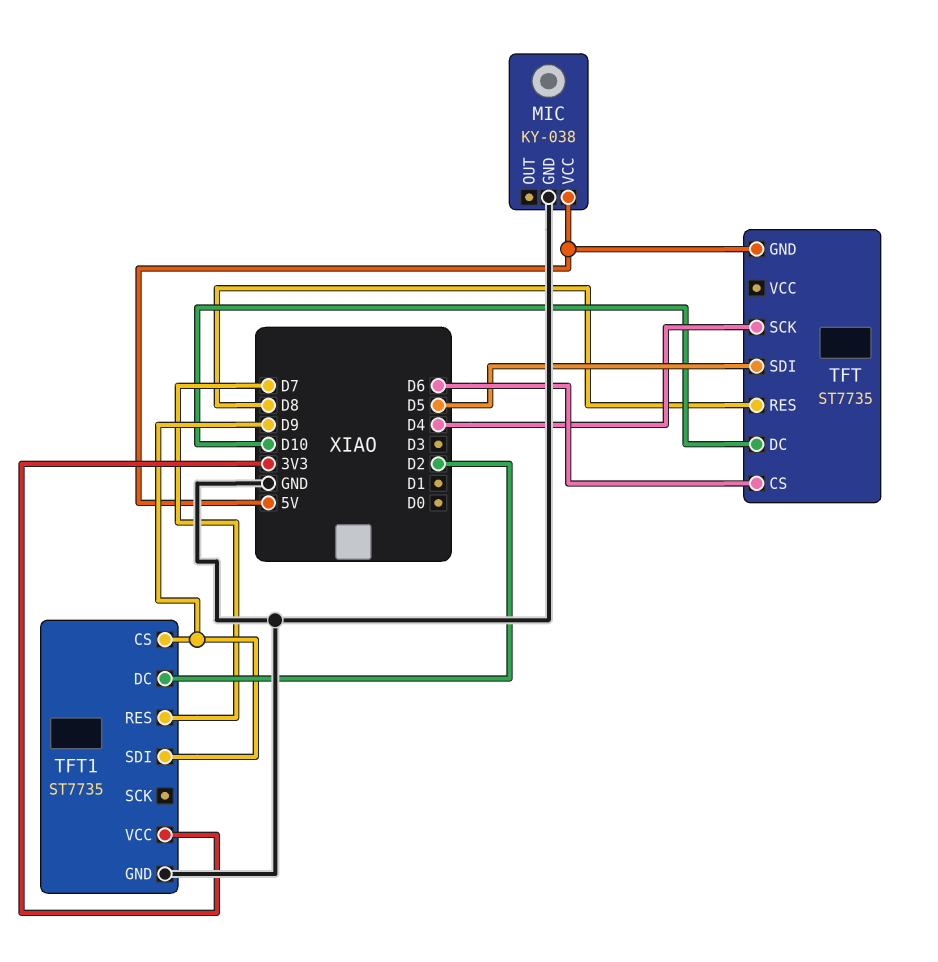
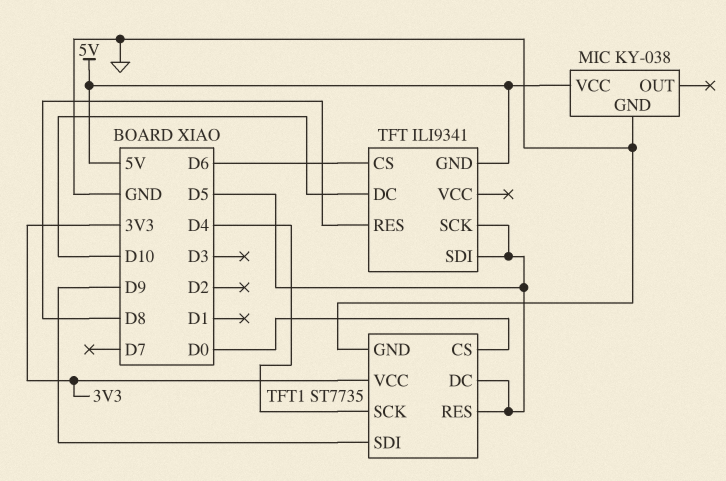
TFT: ST7735 -> ILI9341
TFT pin SCK: D4 -> D5
TFT1 pin CS: D9 -> D0
TFT1 pin DC: D2 -> D5
TFT1 pin RES: D7 -> D5
TFT1 pin SCK: none -> D4

